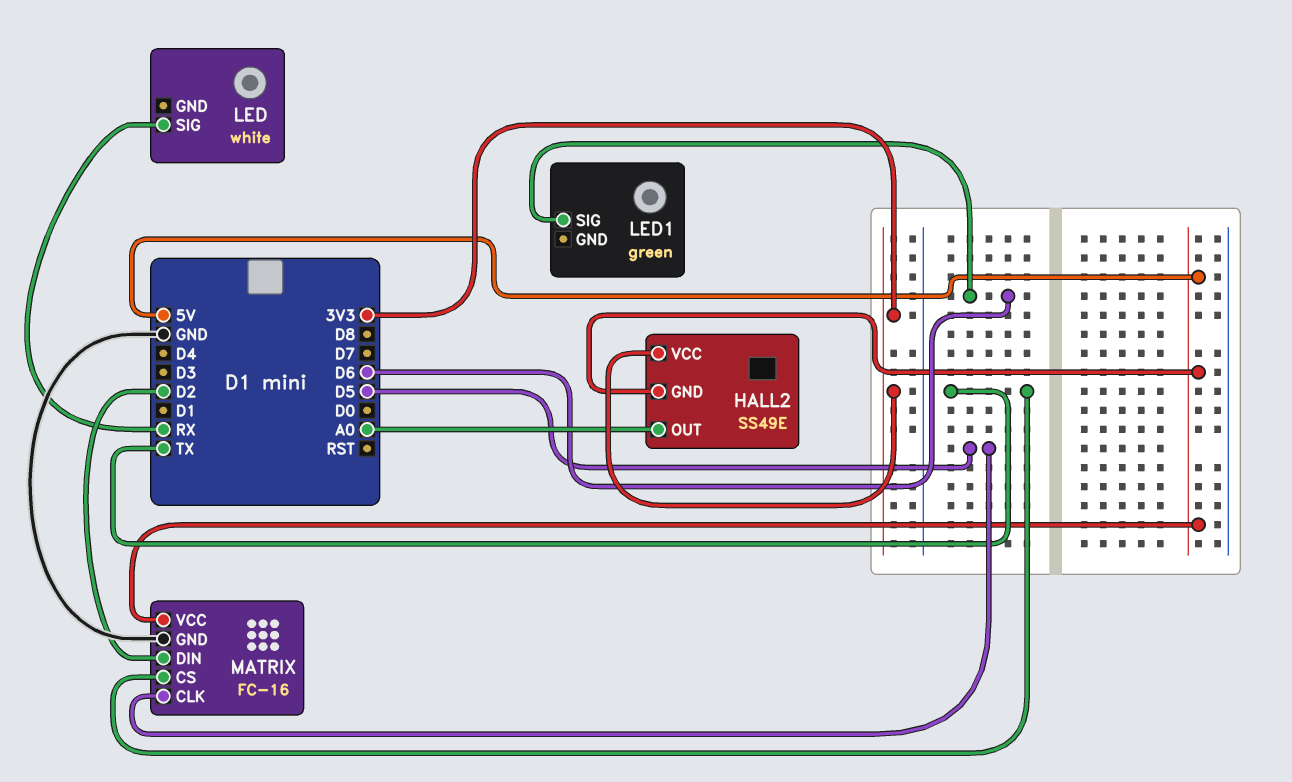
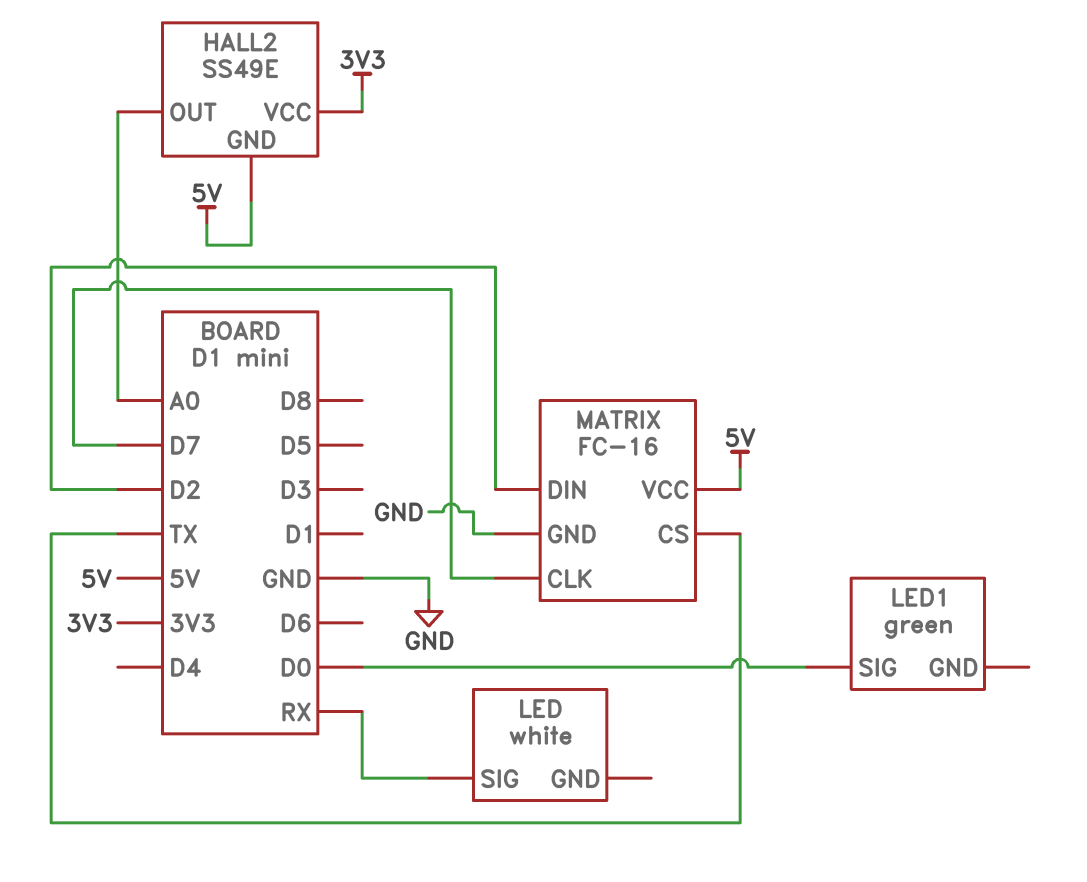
LED1 pin SIG: D6 -> D0
MATRIX pin CLK: D5 -> D7

